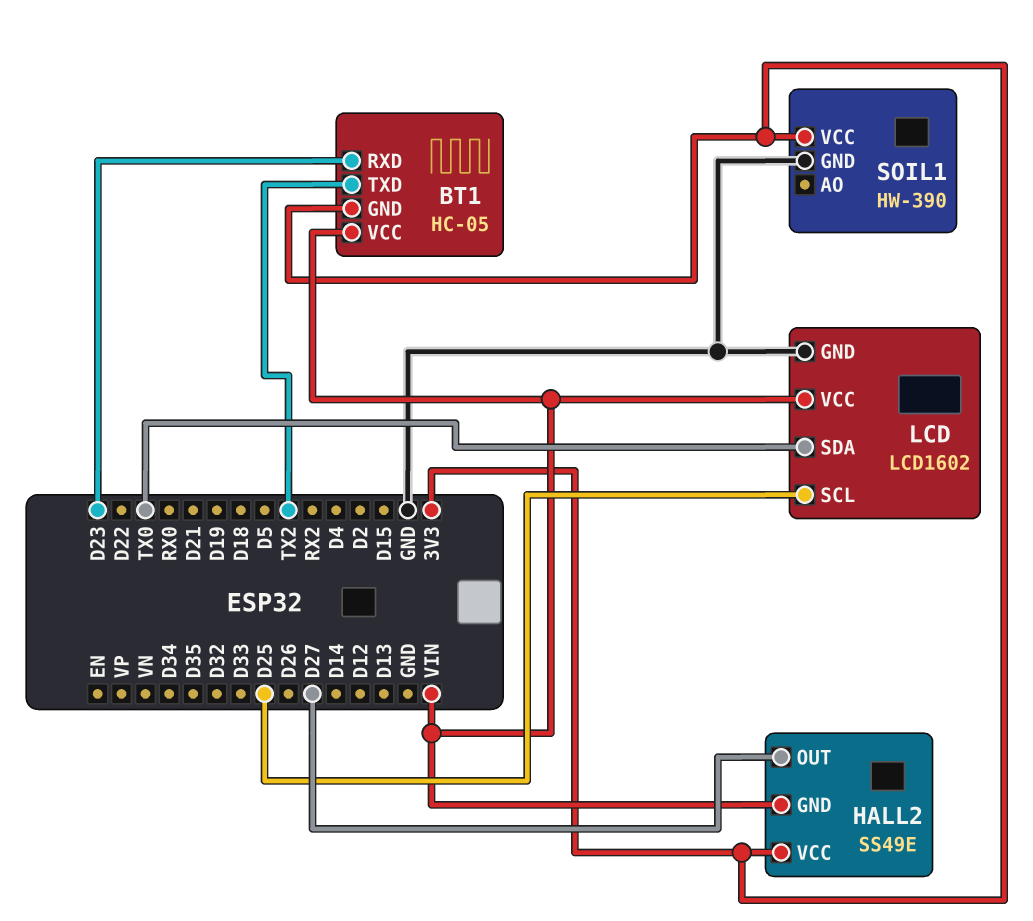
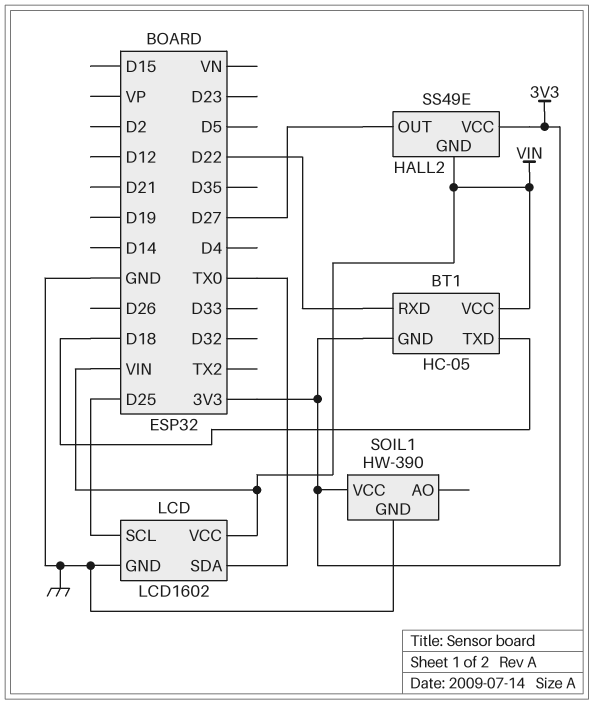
BT1 pin RXD: D23 -> D22
BT1 pin TXD: TX2 -> D18

